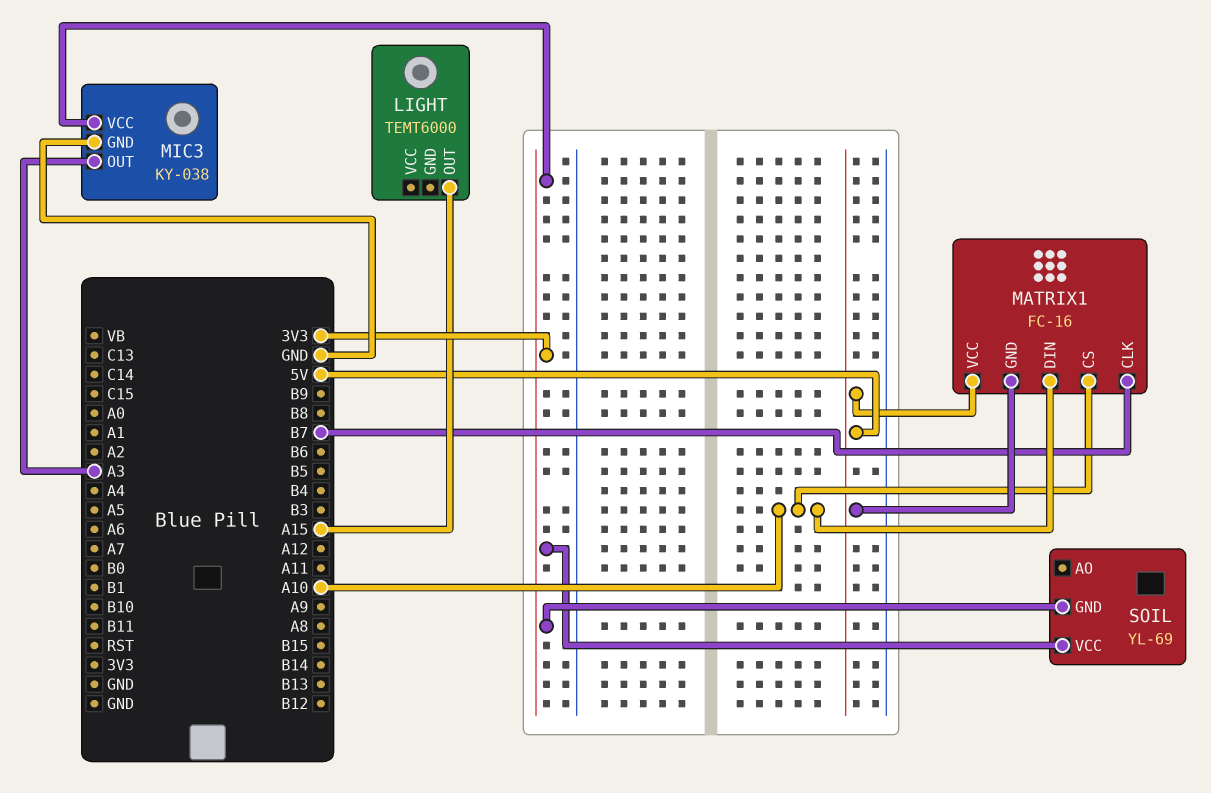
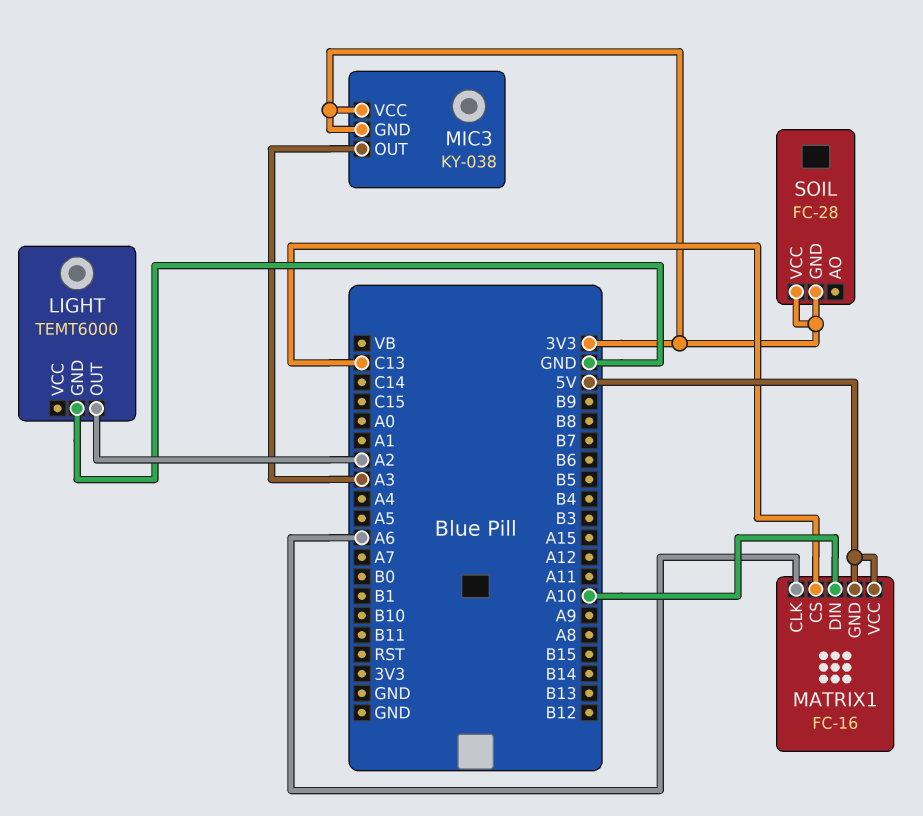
LIGHT pin GND: none -> GND
LIGHT pin OUT: A15 -> A2
MATRIX1 pin CLK: B7 -> A6
MATRIX1 pin CS: A10 -> C13
MIC3 pin GND: GND -> 3V3
SOIL: YL-69 -> FC-28

